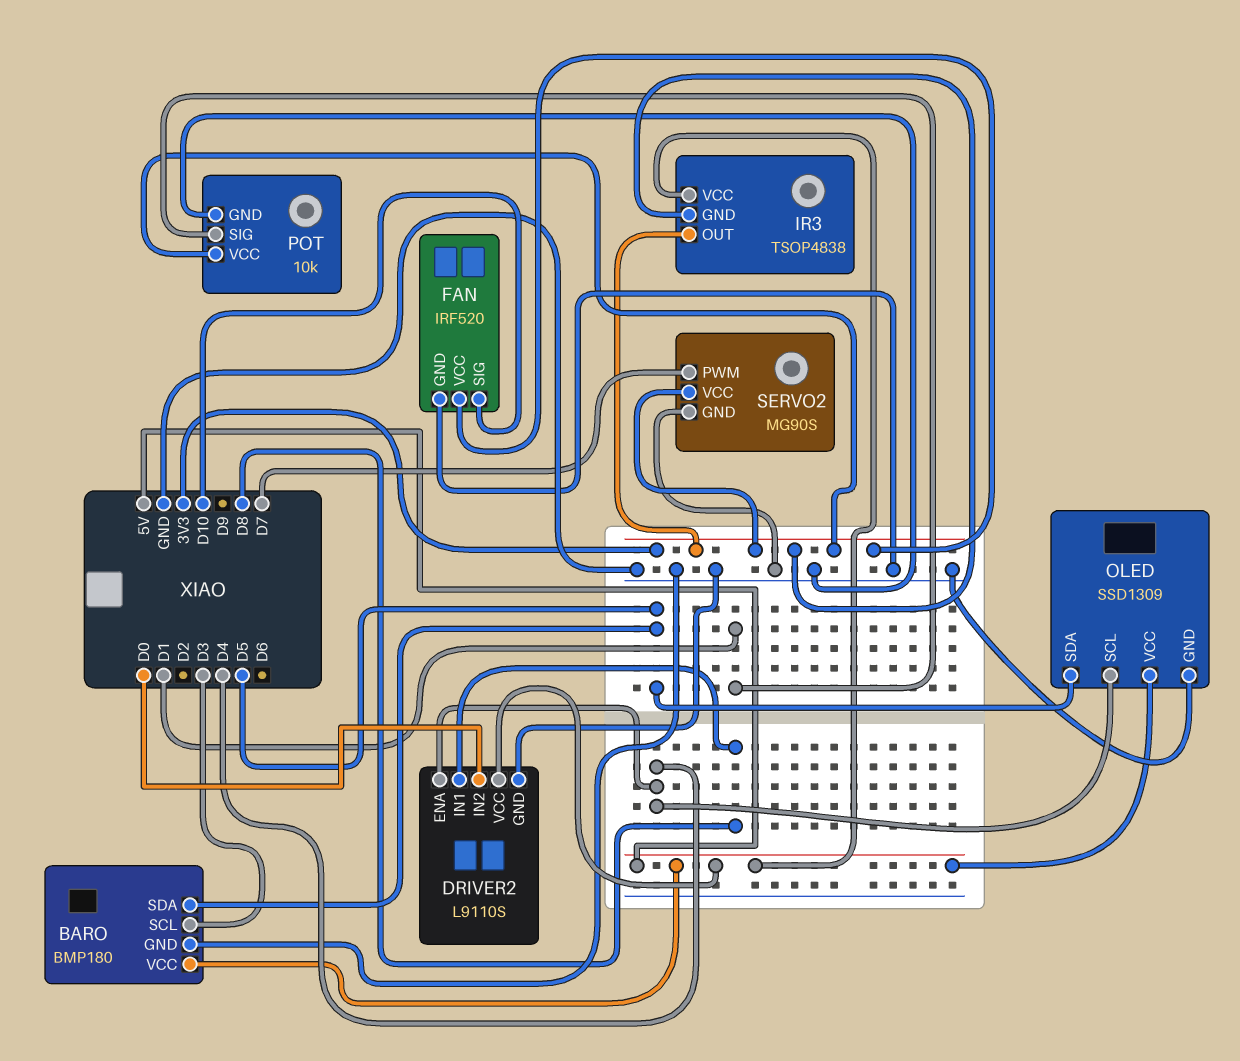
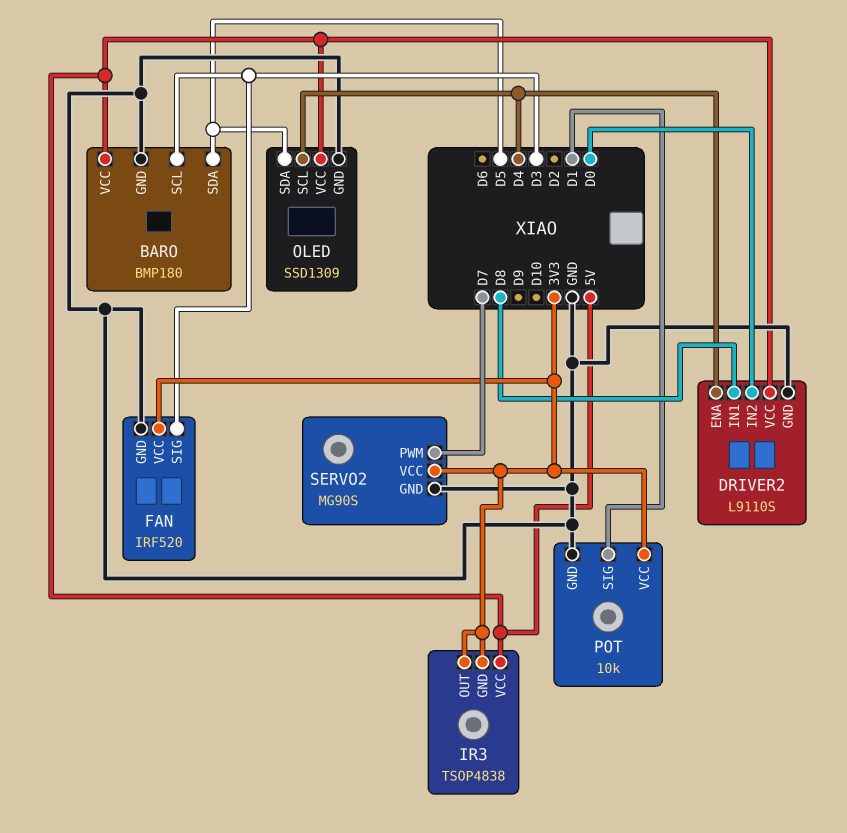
FAN pin SIG: D10 -> D3

